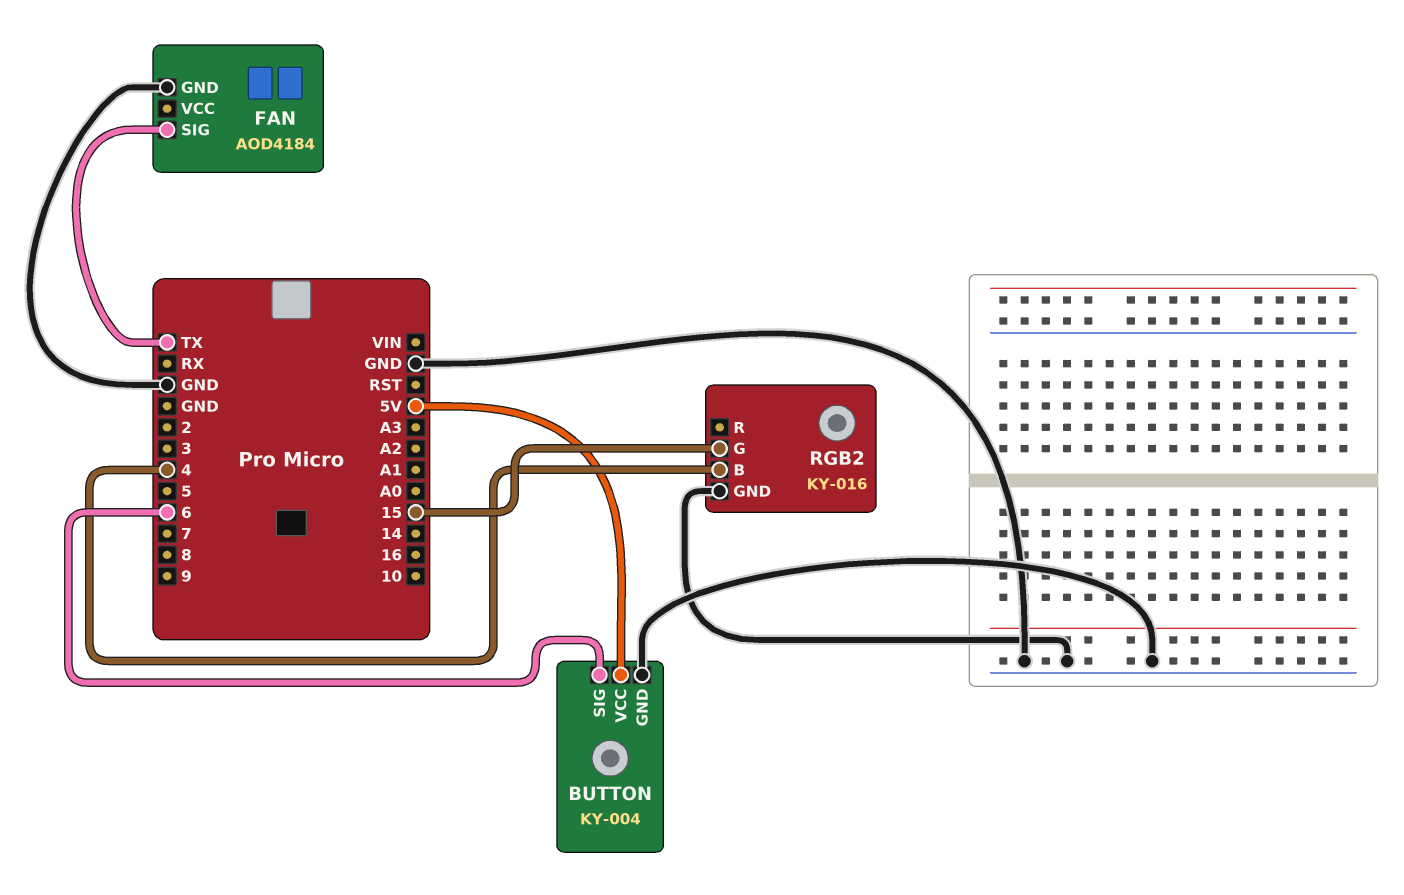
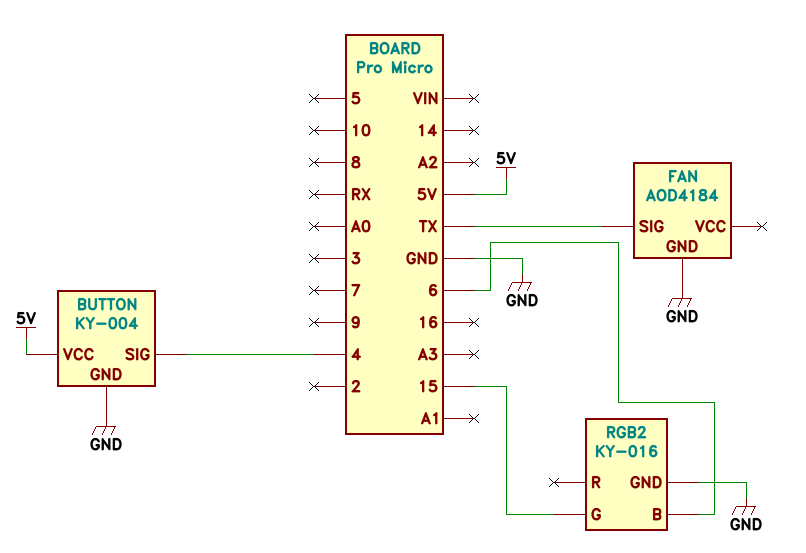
BUTTON pin SIG: 6 -> 4
RGB2 pin B: 4 -> 6

